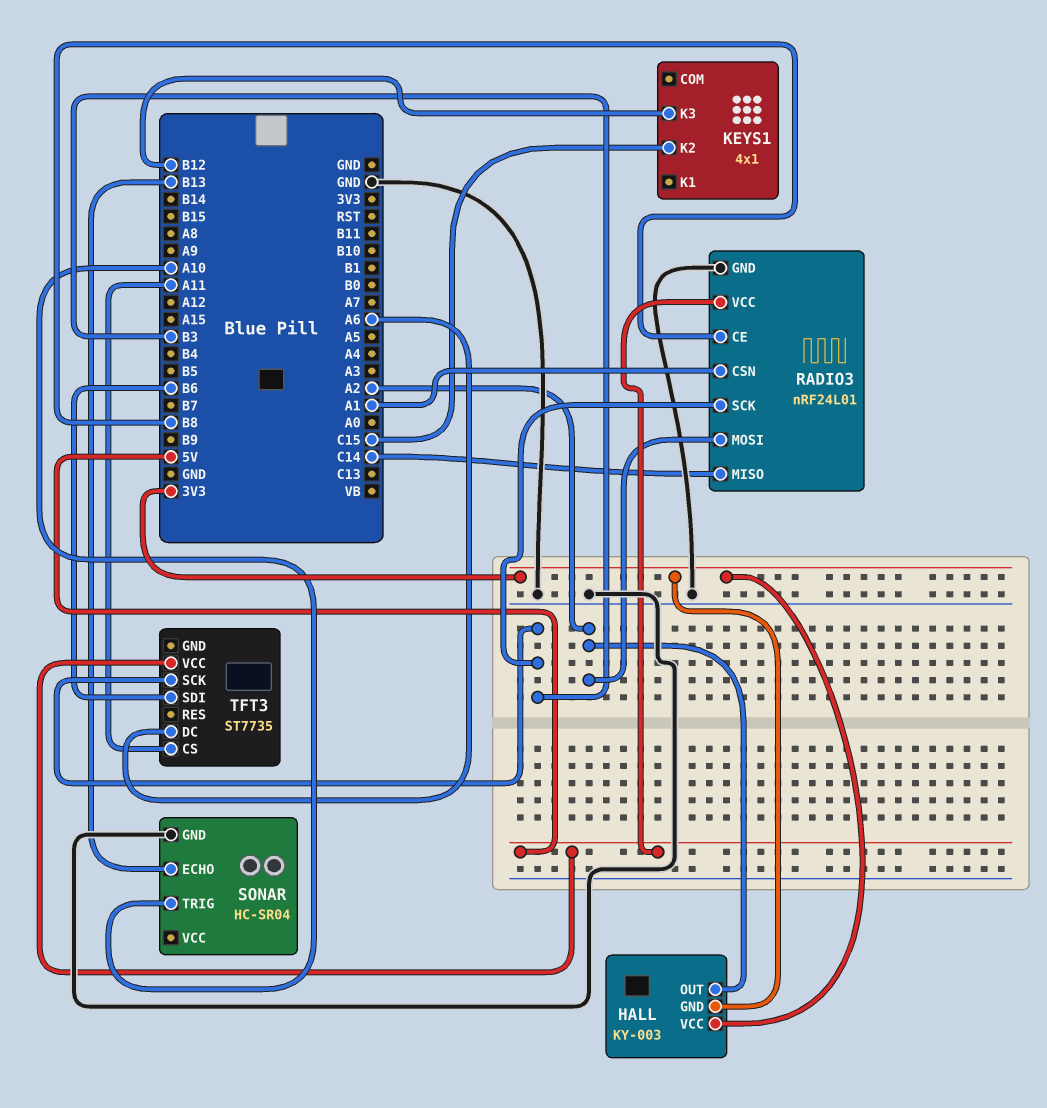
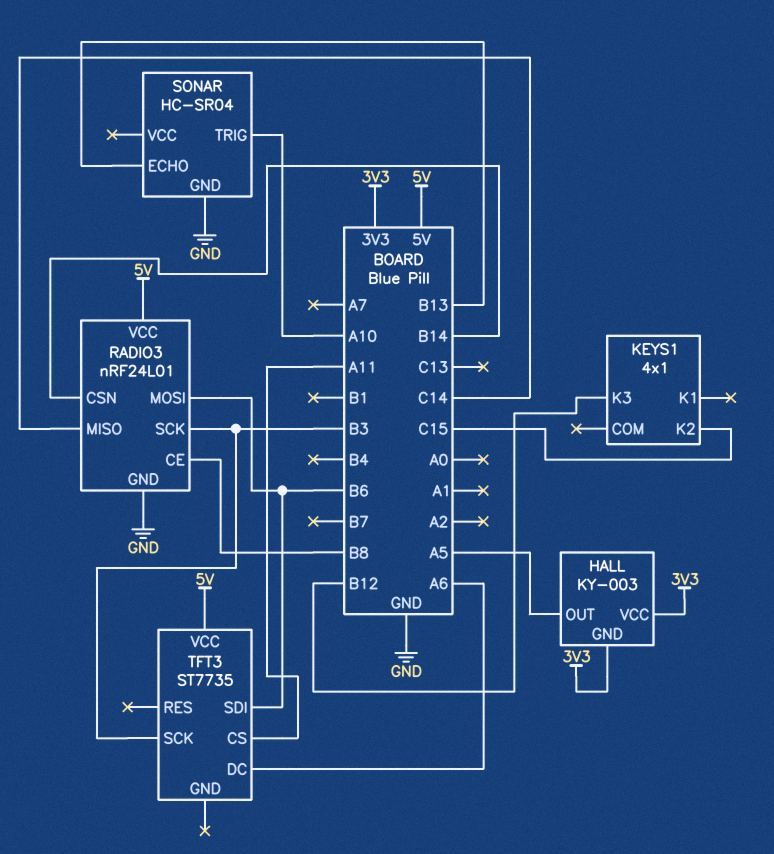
HALL pin OUT: A2 -> A5
RADIO3 pin CSN: A1 -> B14
RADIO3 pin MOSI: A2 -> B6

